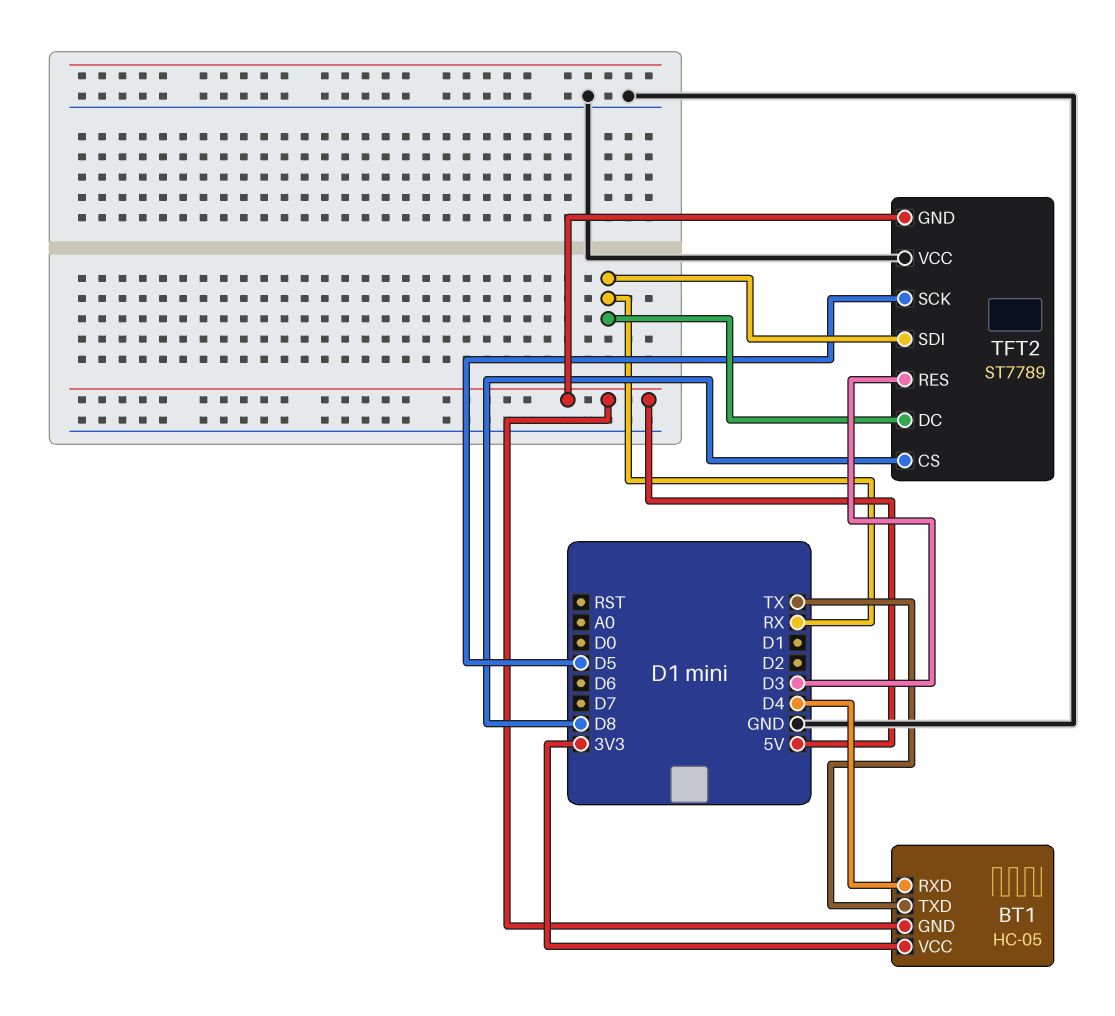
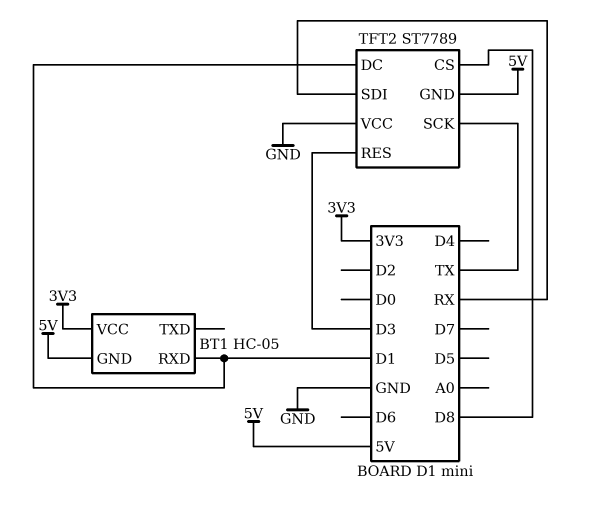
BT1 pin RXD: D4 -> D1
BT1 pin TXD: TX -> none
TFT2 pin DC: RX -> D1
TFT2 pin SCK: D5 -> TX

